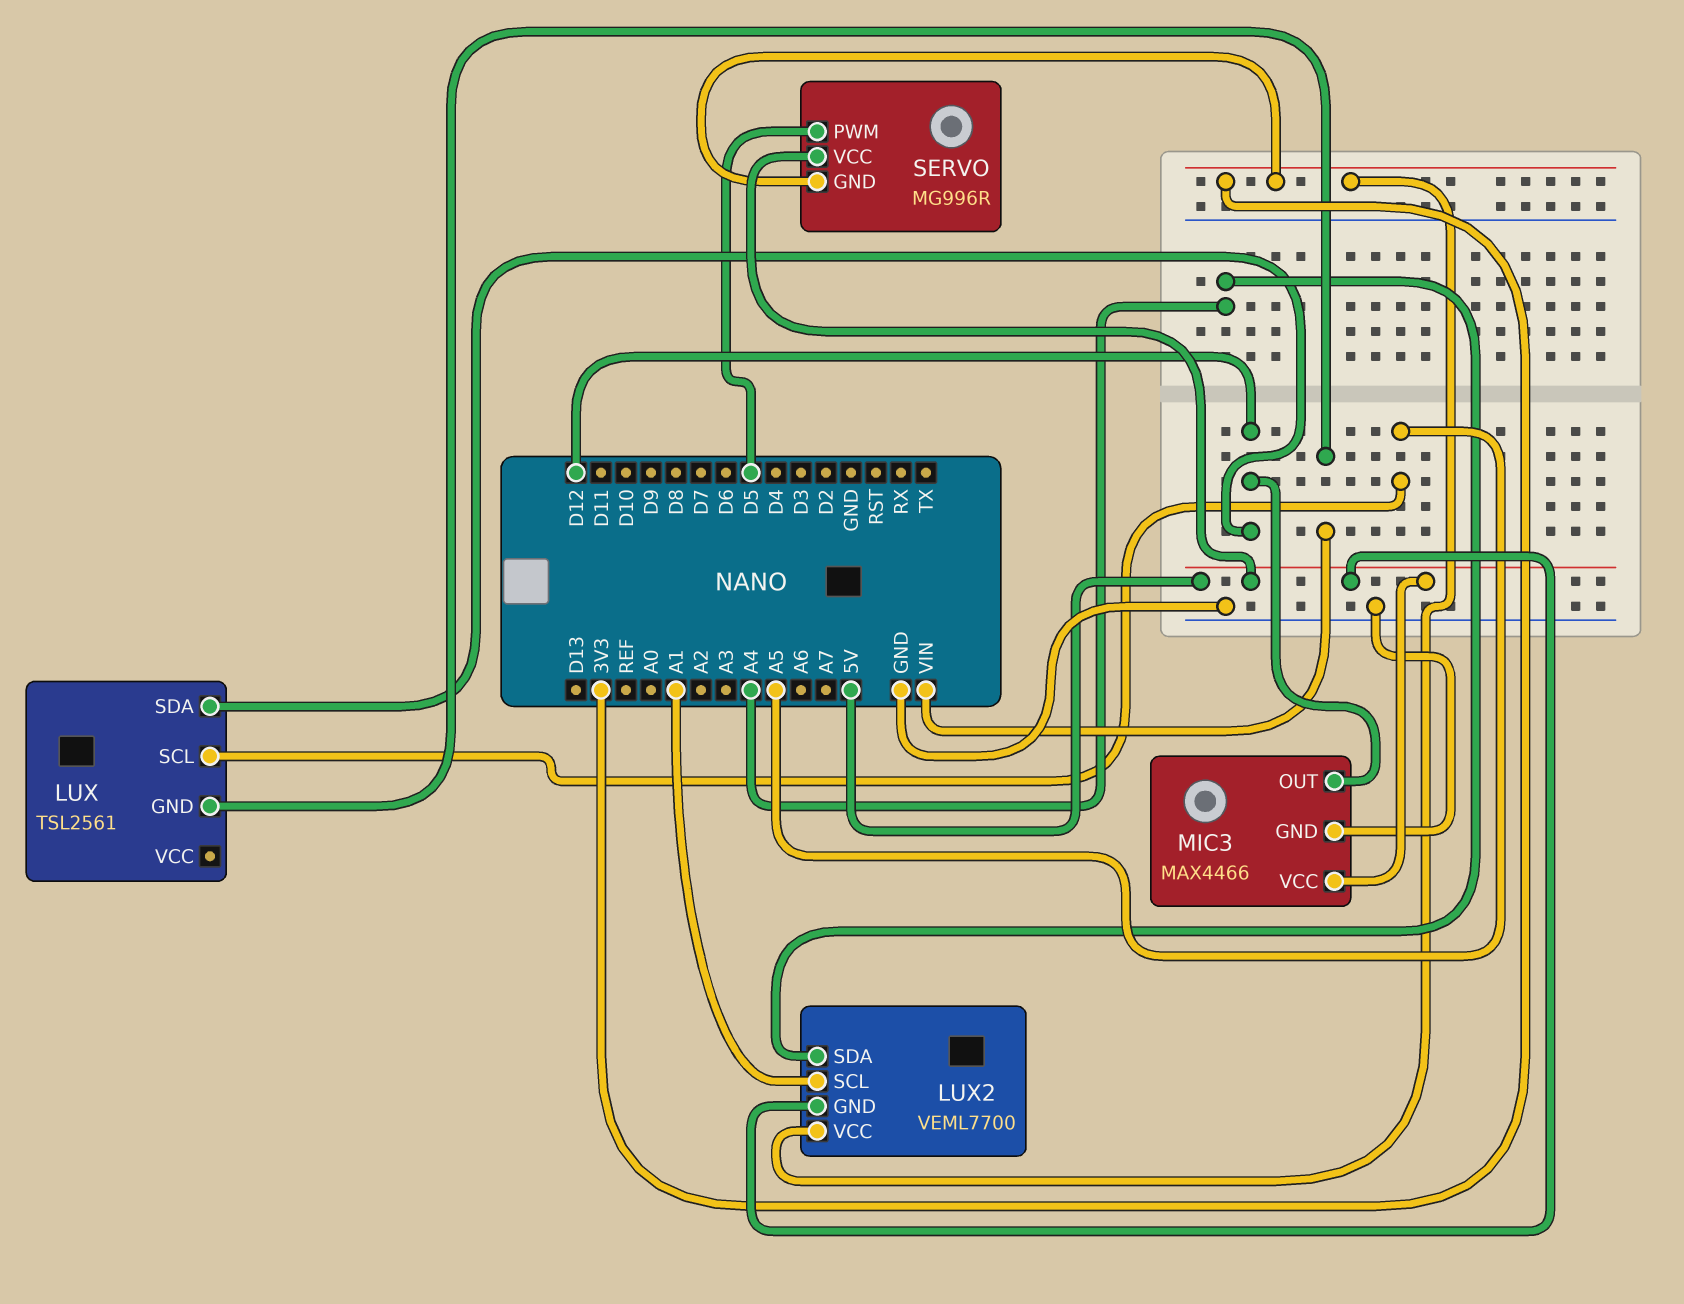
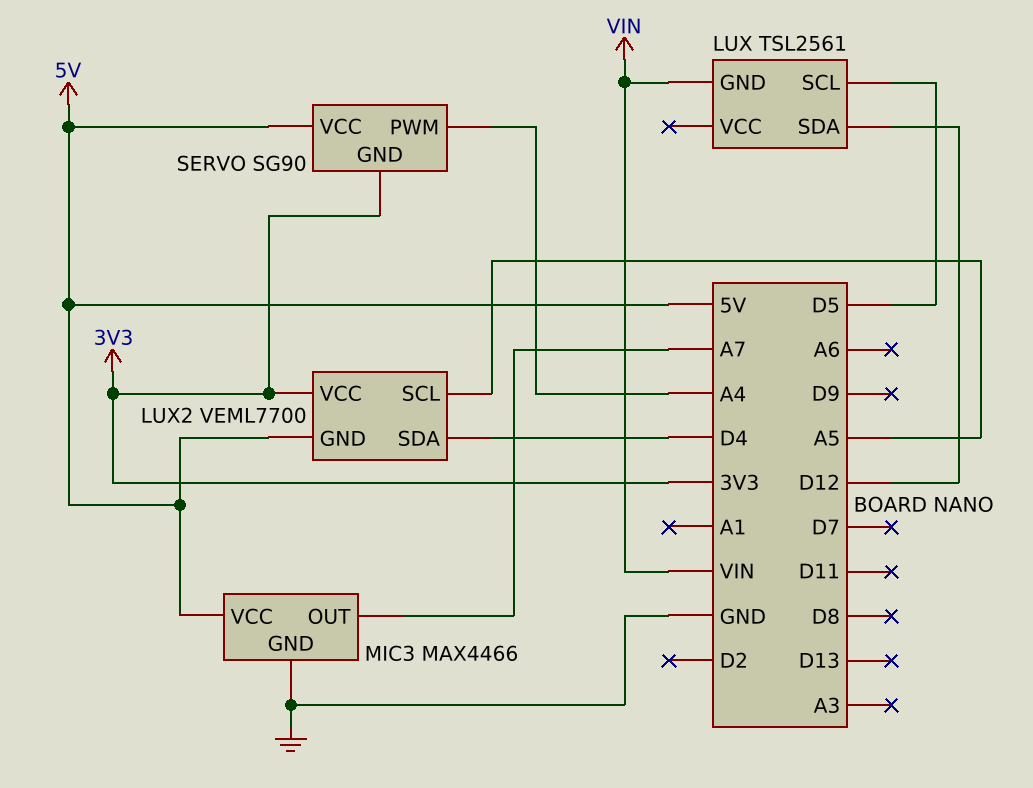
LUX pin SCL: A5 -> D5
LUX2 pin SCL: A1 -> A5
LUX2 pin SDA: A4 -> D4
MIC3 pin OUT: D12 -> A7
SERVO: MG996R -> SG90
SERVO pin PWM: D5 -> A4

